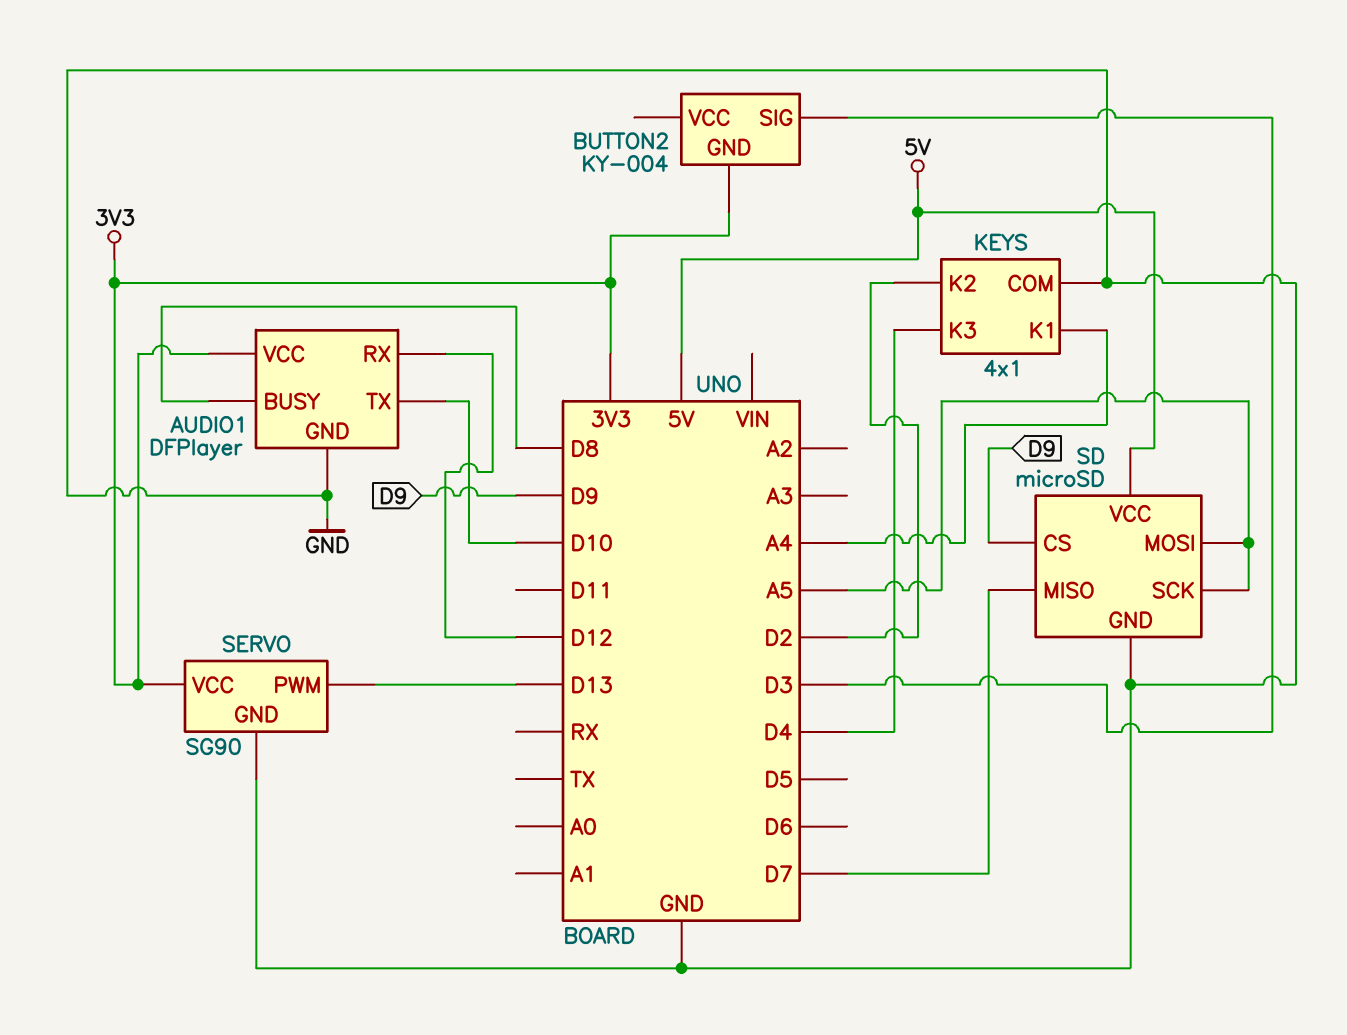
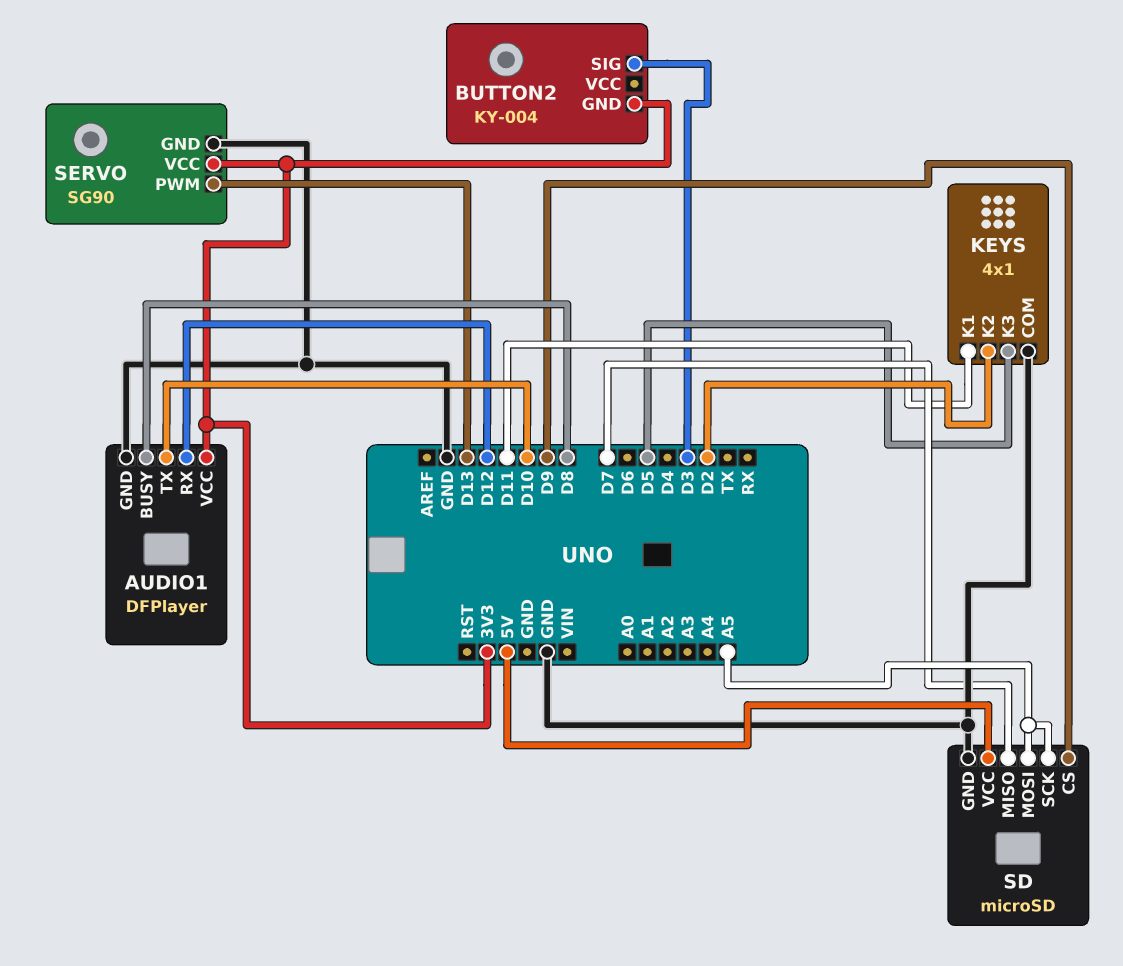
KEYS pin K1: A4 -> D11
KEYS pin K3: D4 -> D5

